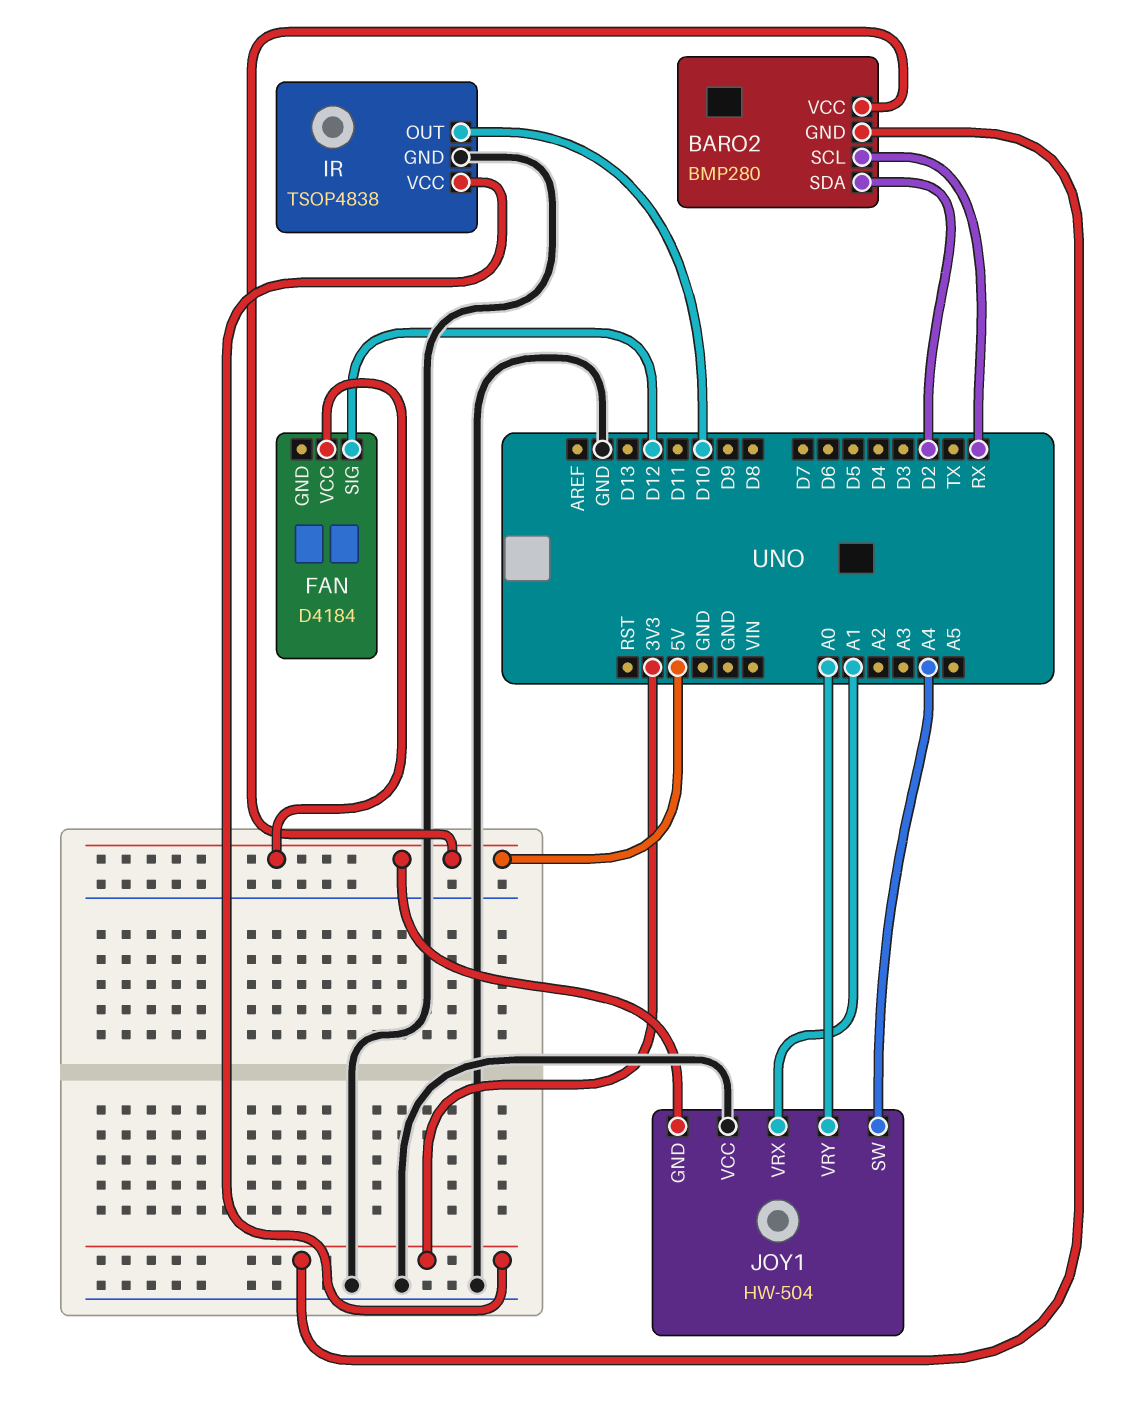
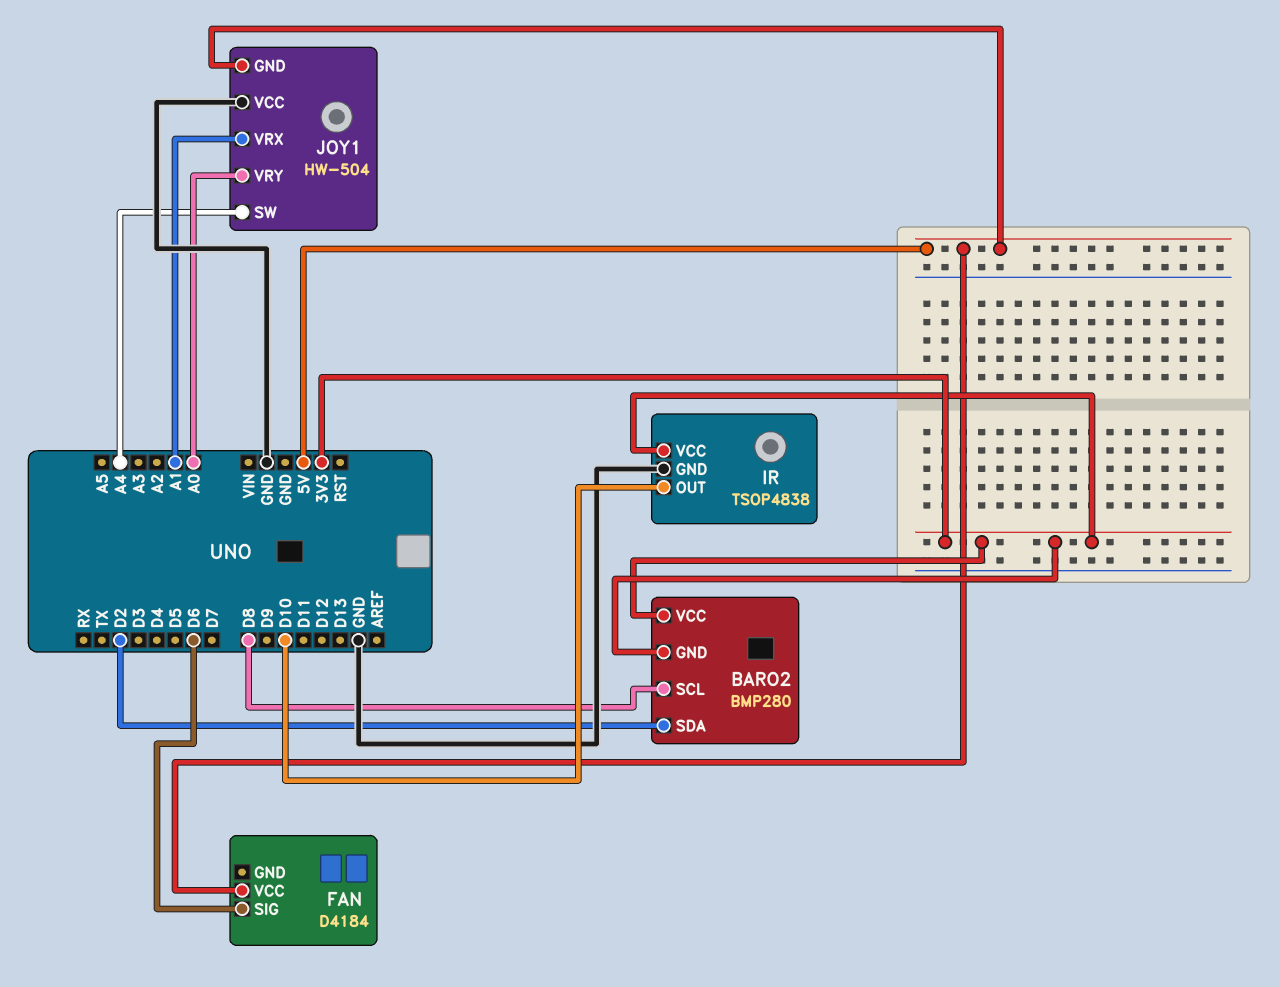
BARO2 pin SCL: RX -> D8
BARO2 pin VCC: 5V -> 3V3
FAN pin SIG: D12 -> D6

